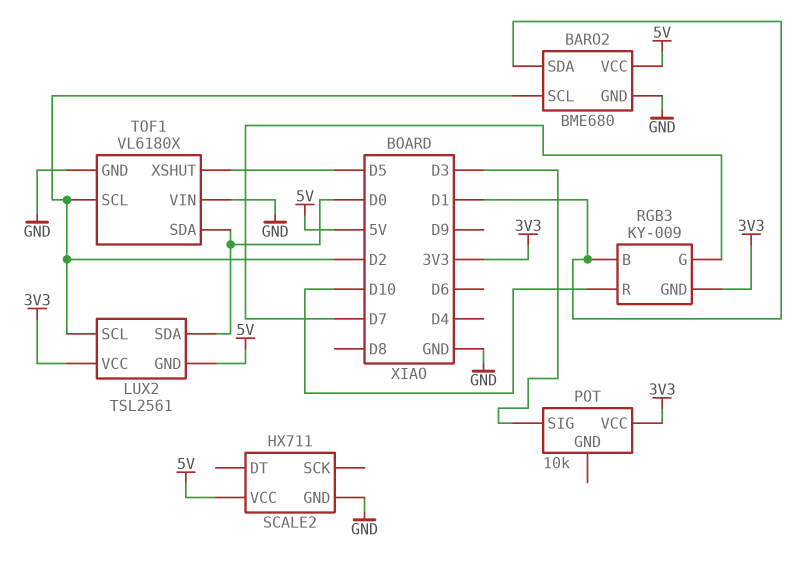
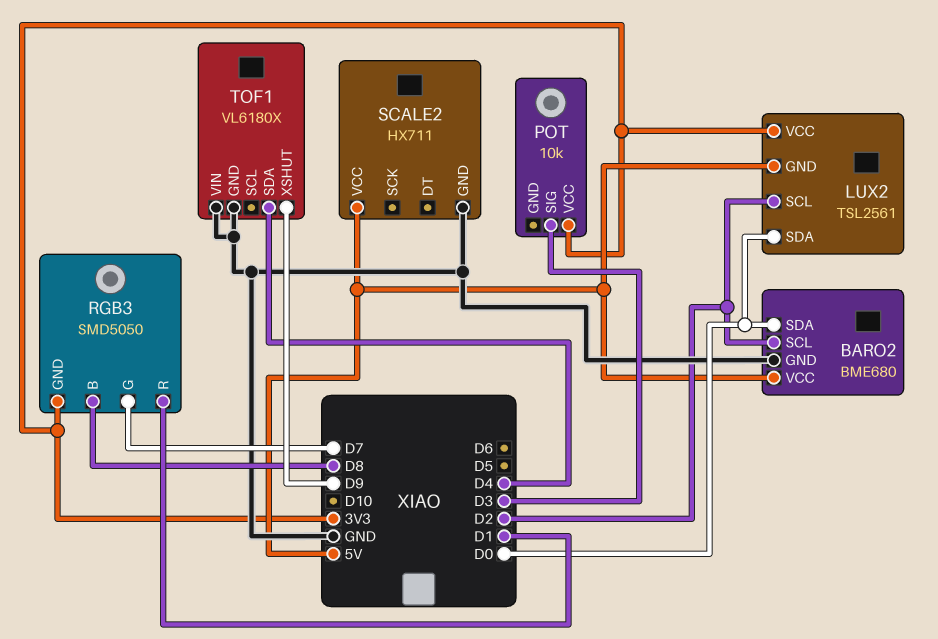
BARO2 pin SDA: D1 -> D0
RGB3: KY-009 -> SMD5050
RGB3 pin B: D1 -> D8
RGB3 pin R: D10 -> D1
TOF1 pin SCL: D2 -> none
TOF1 pin SDA: D0 -> D4
TOF1 pin XSHUT: D5 -> D9

